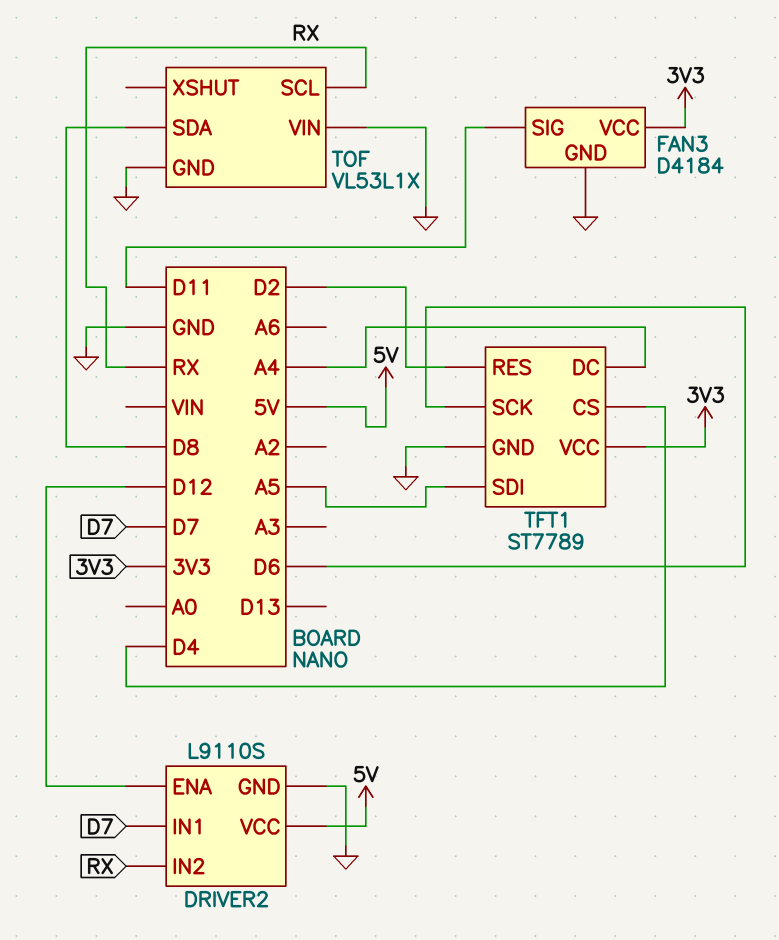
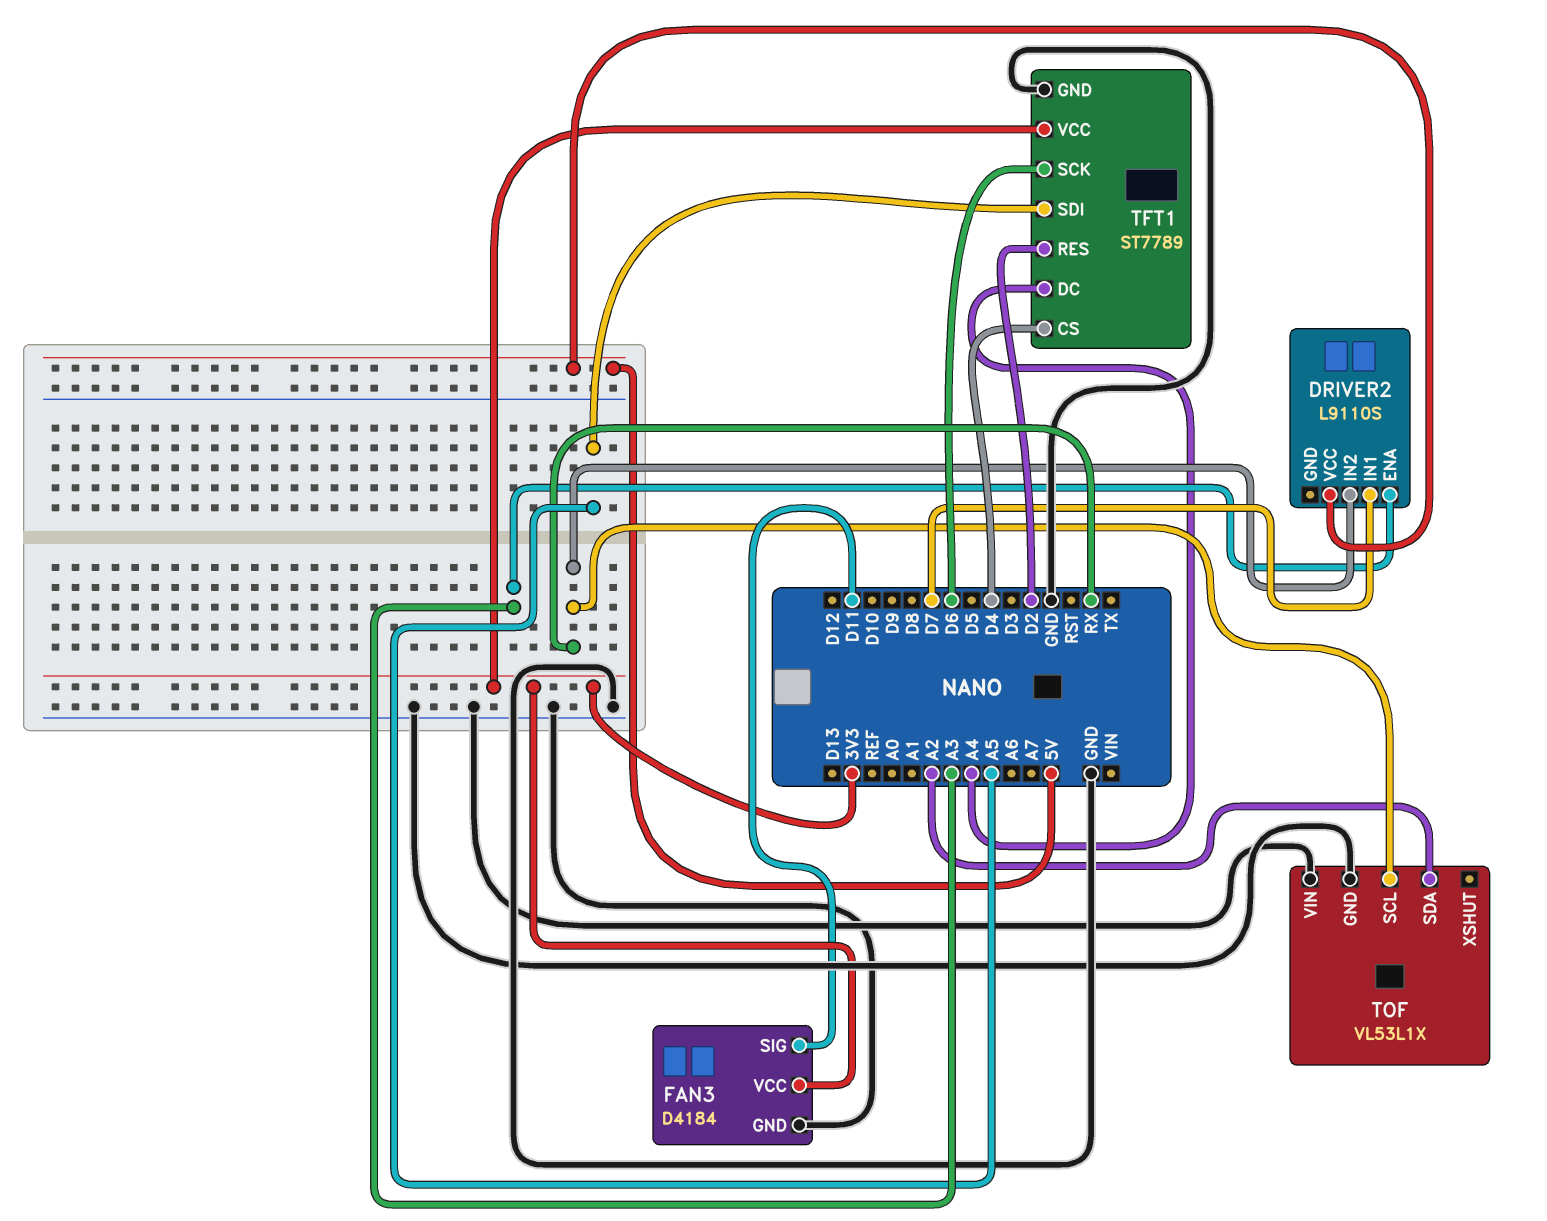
DRIVER2 pin ENA: D12 -> A3
DRIVER2 pin GND: GND -> none
TOF pin SDA: D8 -> A2

